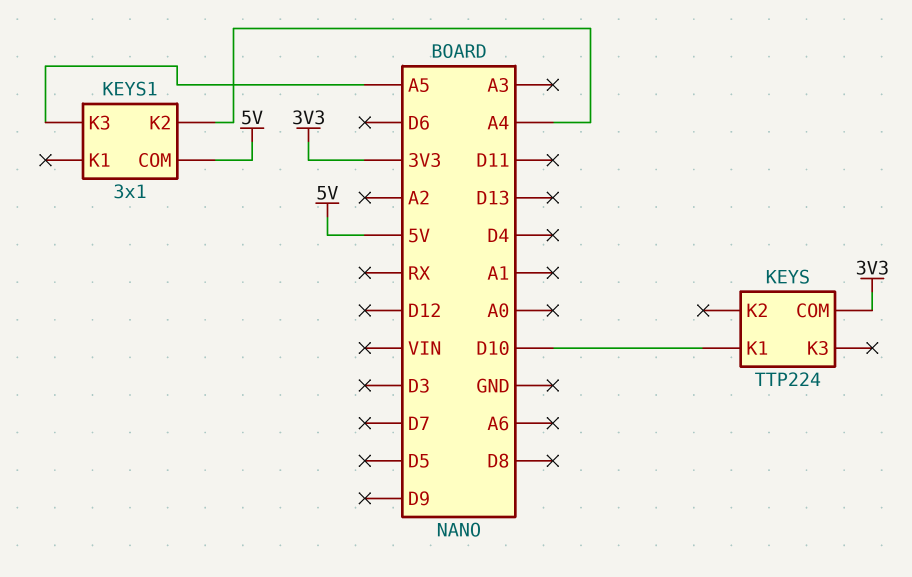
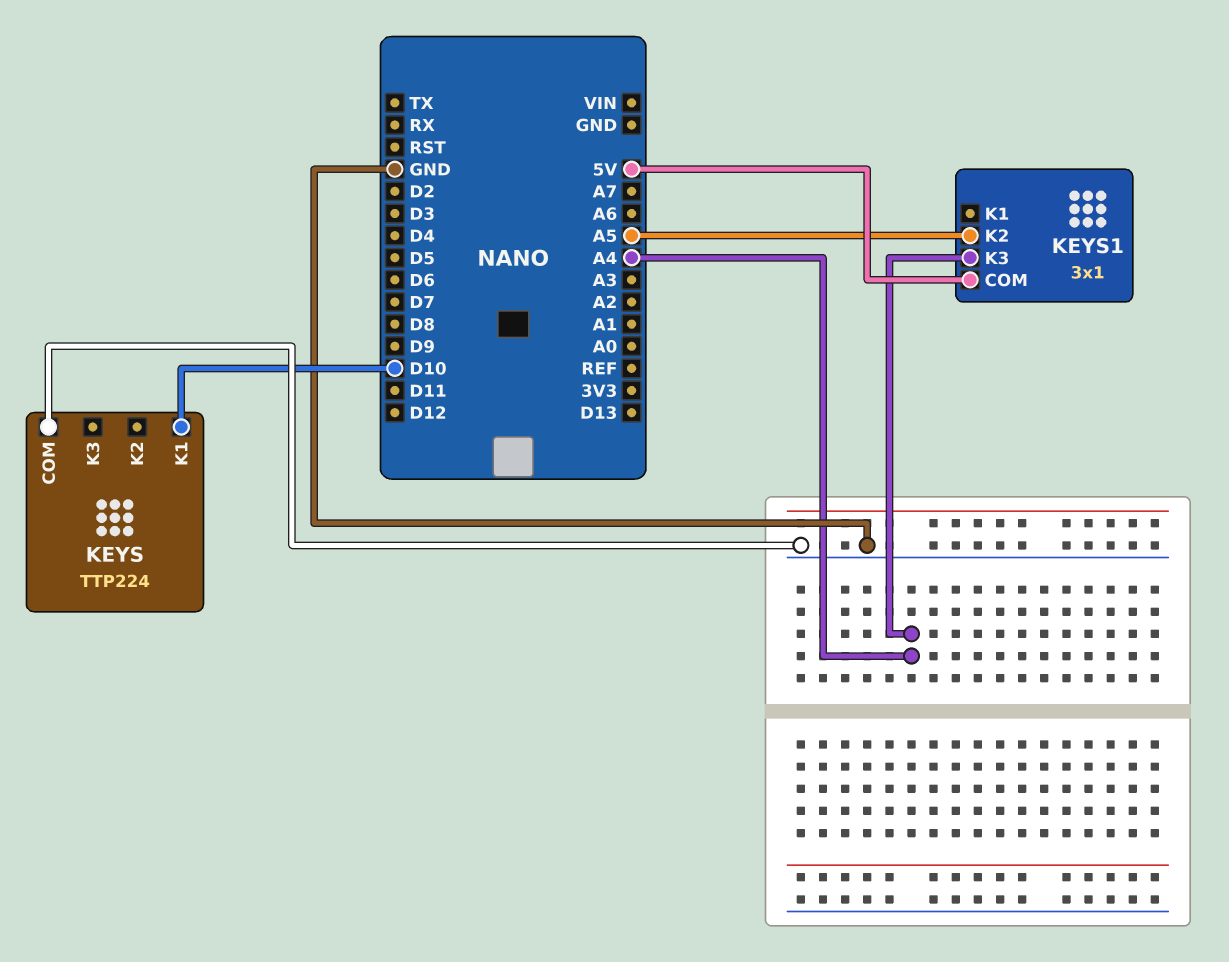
KEYS pin COM: 3V3 -> GND
KEYS1 pin K2: A4 -> A5
KEYS1 pin K3: A5 -> A4

